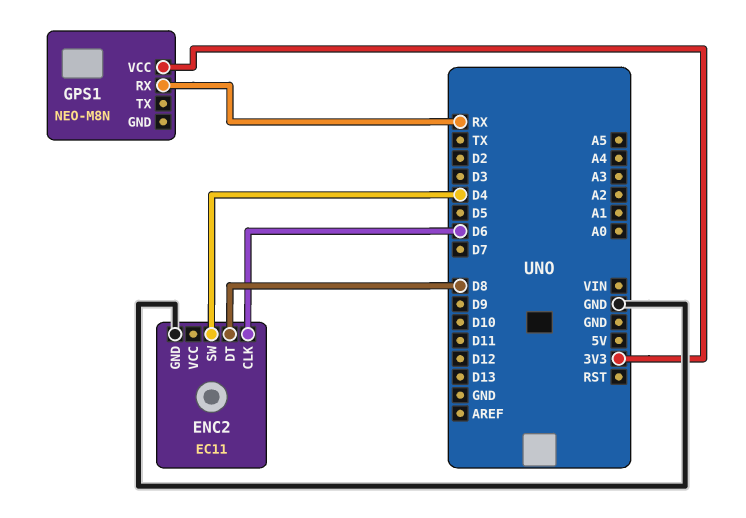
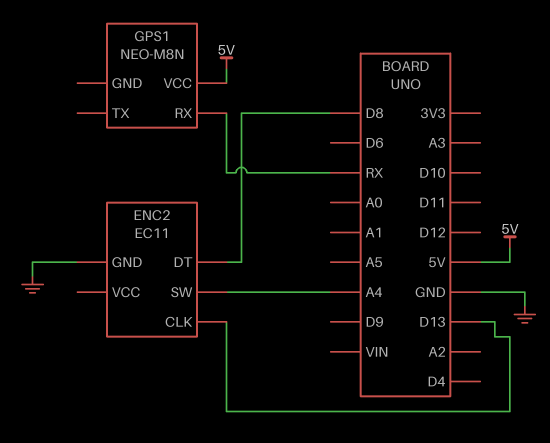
ENC2 pin CLK: D6 -> D13
ENC2 pin SW: D4 -> A4
GPS1 pin VCC: 3V3 -> 5V

